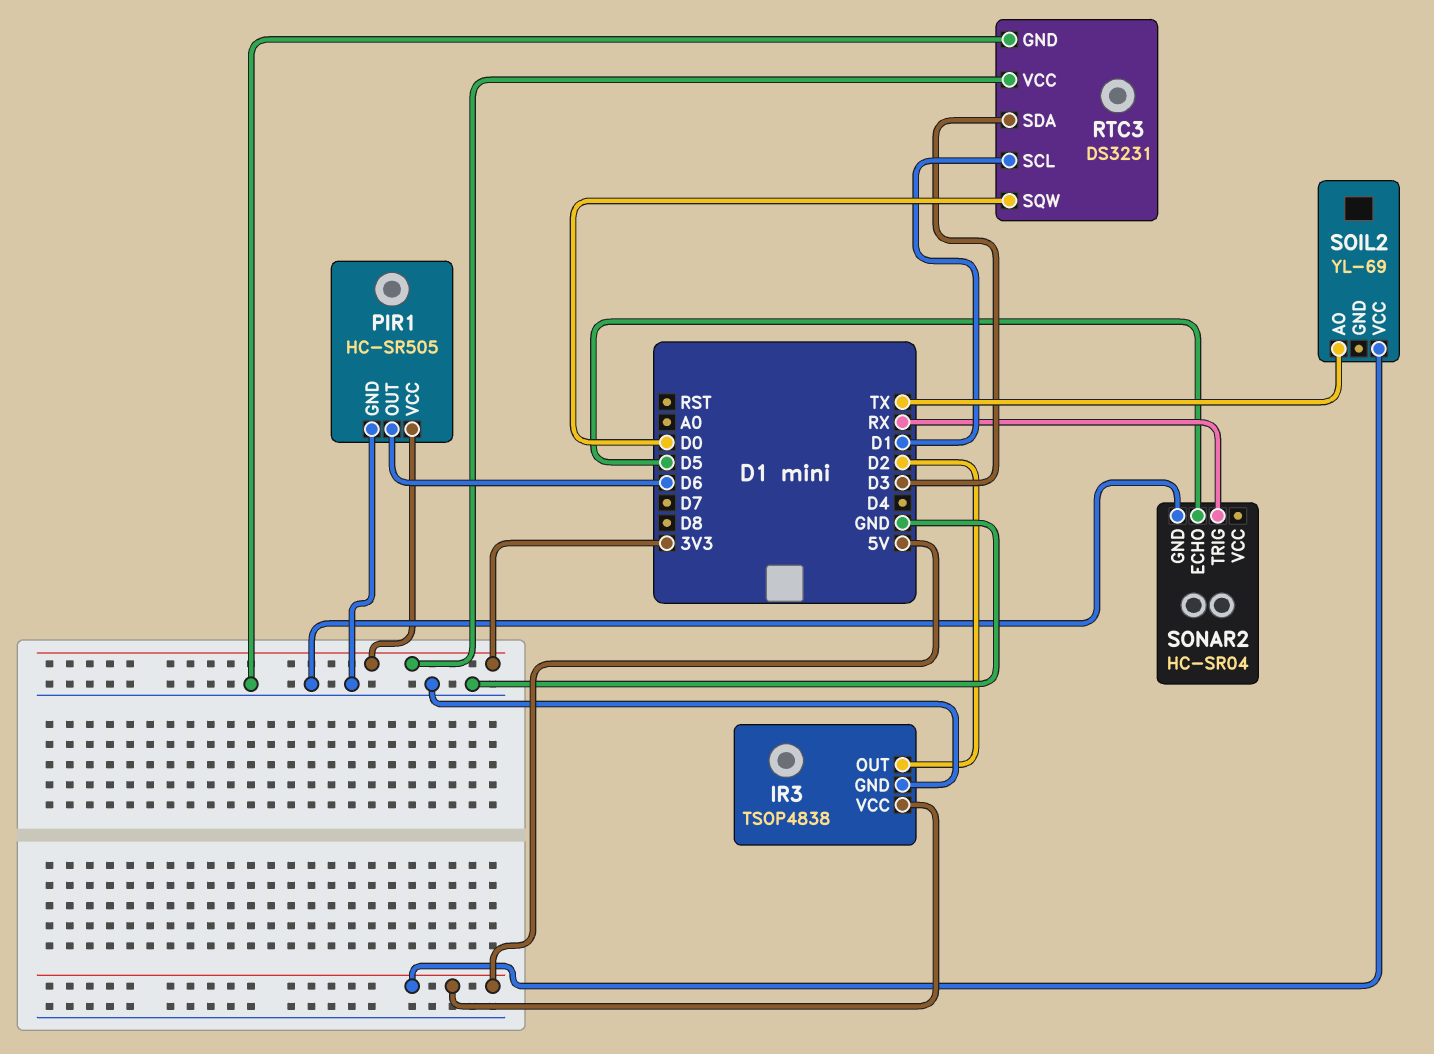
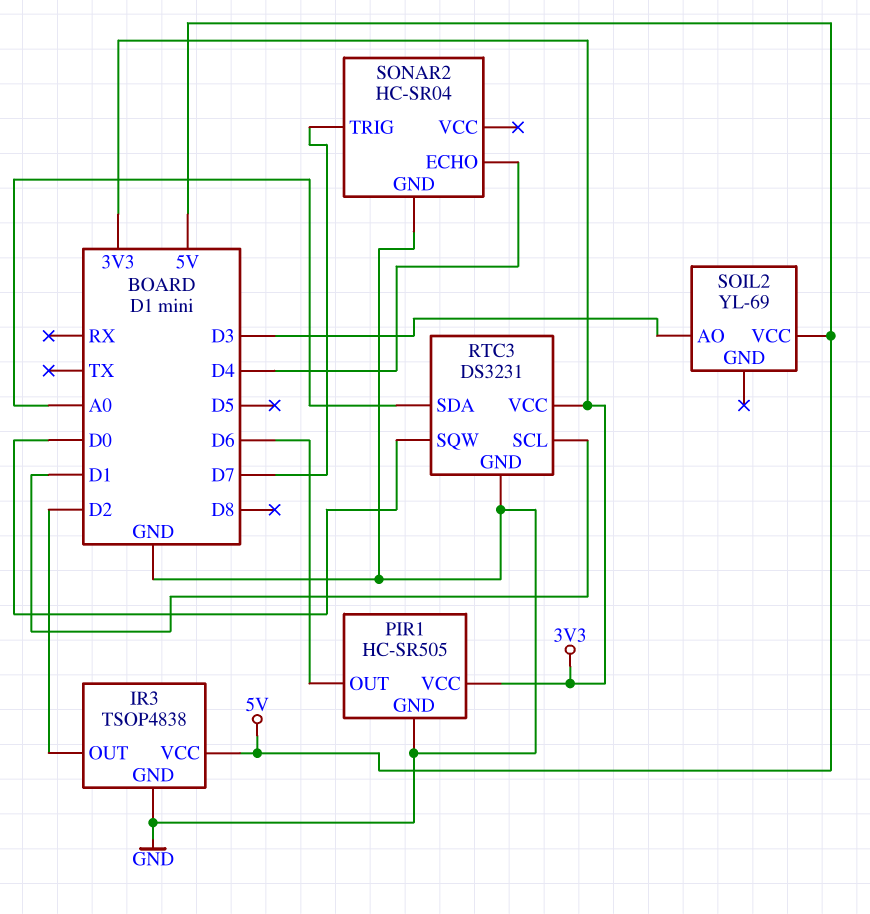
RTC3 pin SDA: D3 -> A0
SOIL2 pin AO: TX -> D3
SONAR2 pin ECHO: D5 -> D4
SONAR2 pin TRIG: RX -> D7

